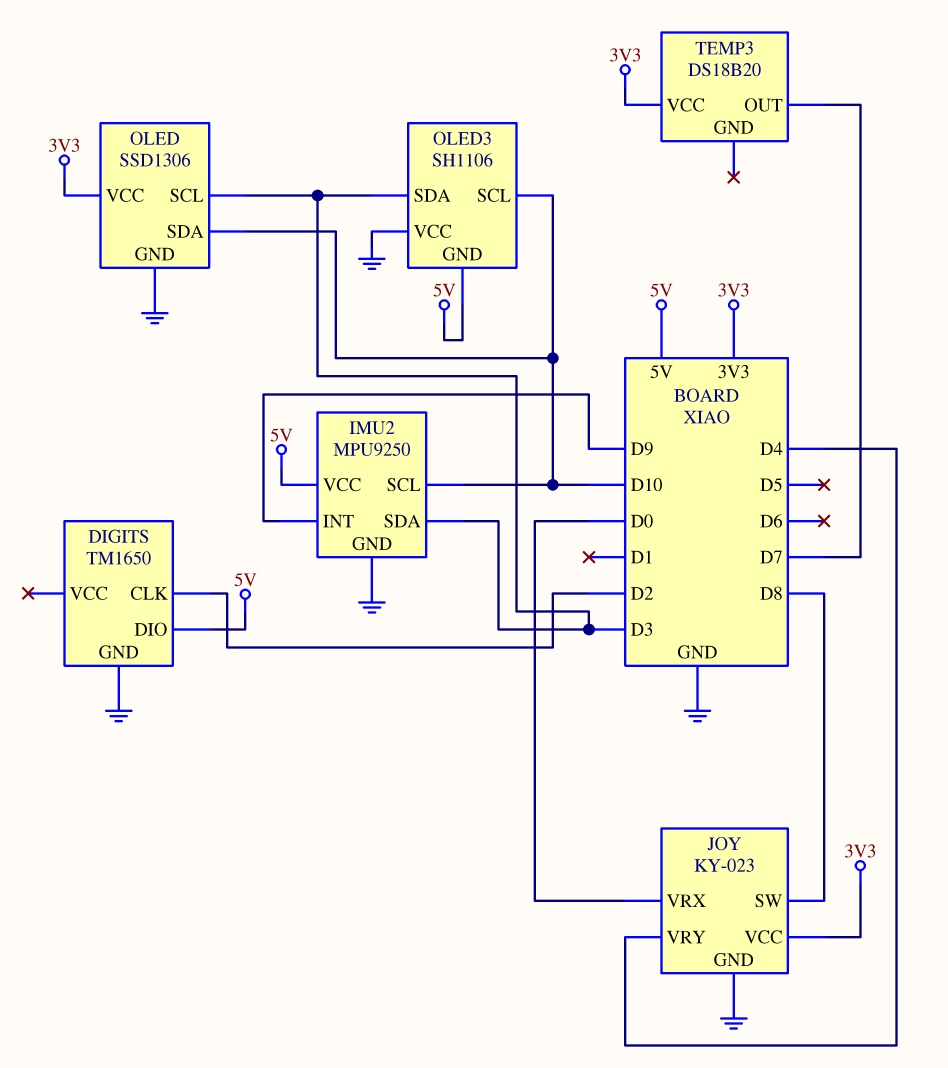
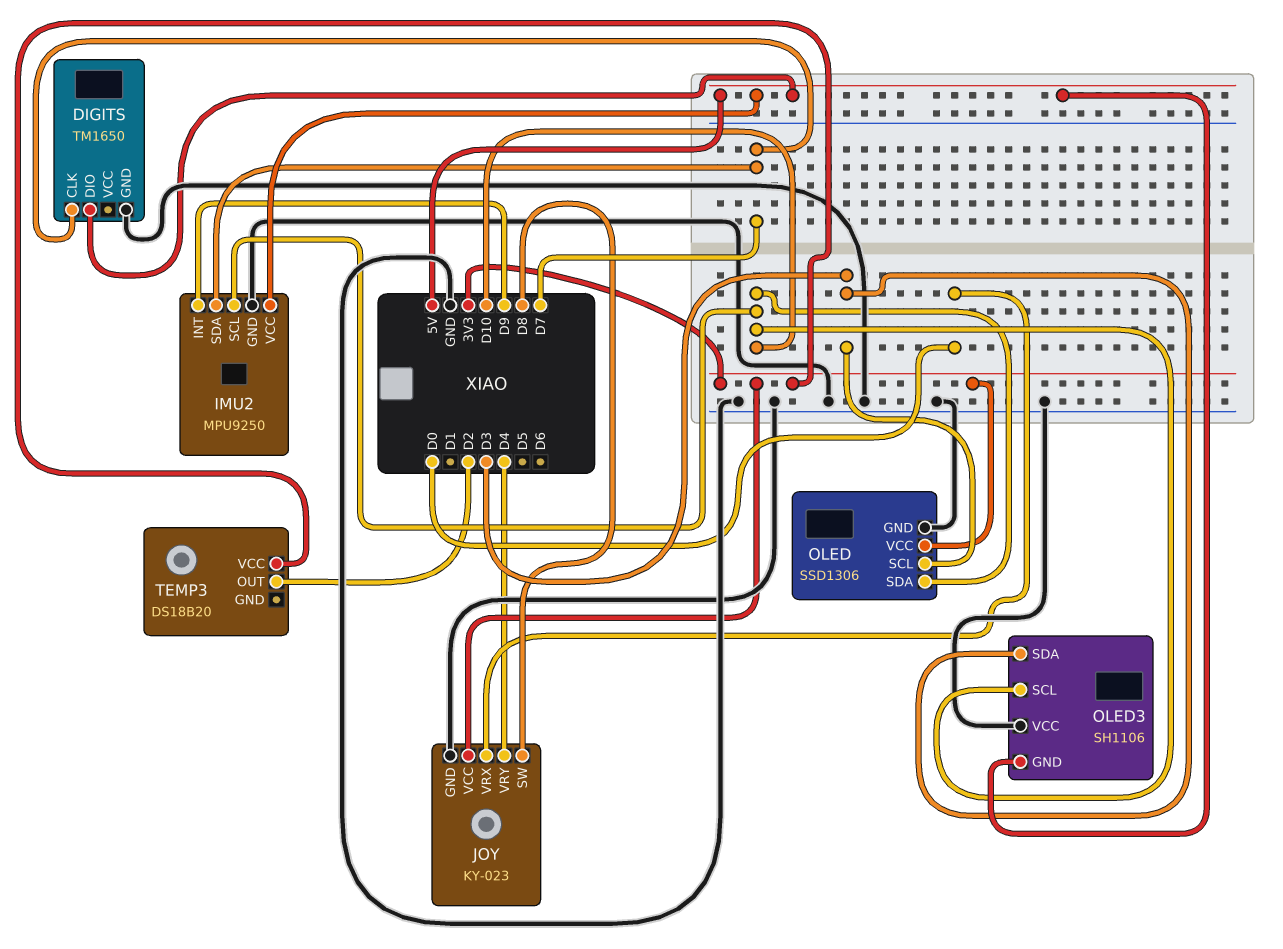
DIGITS pin CLK: D2 -> D7
IMU2 pin SDA: D3 -> D7
TEMP3 pin OUT: D7 -> D2

